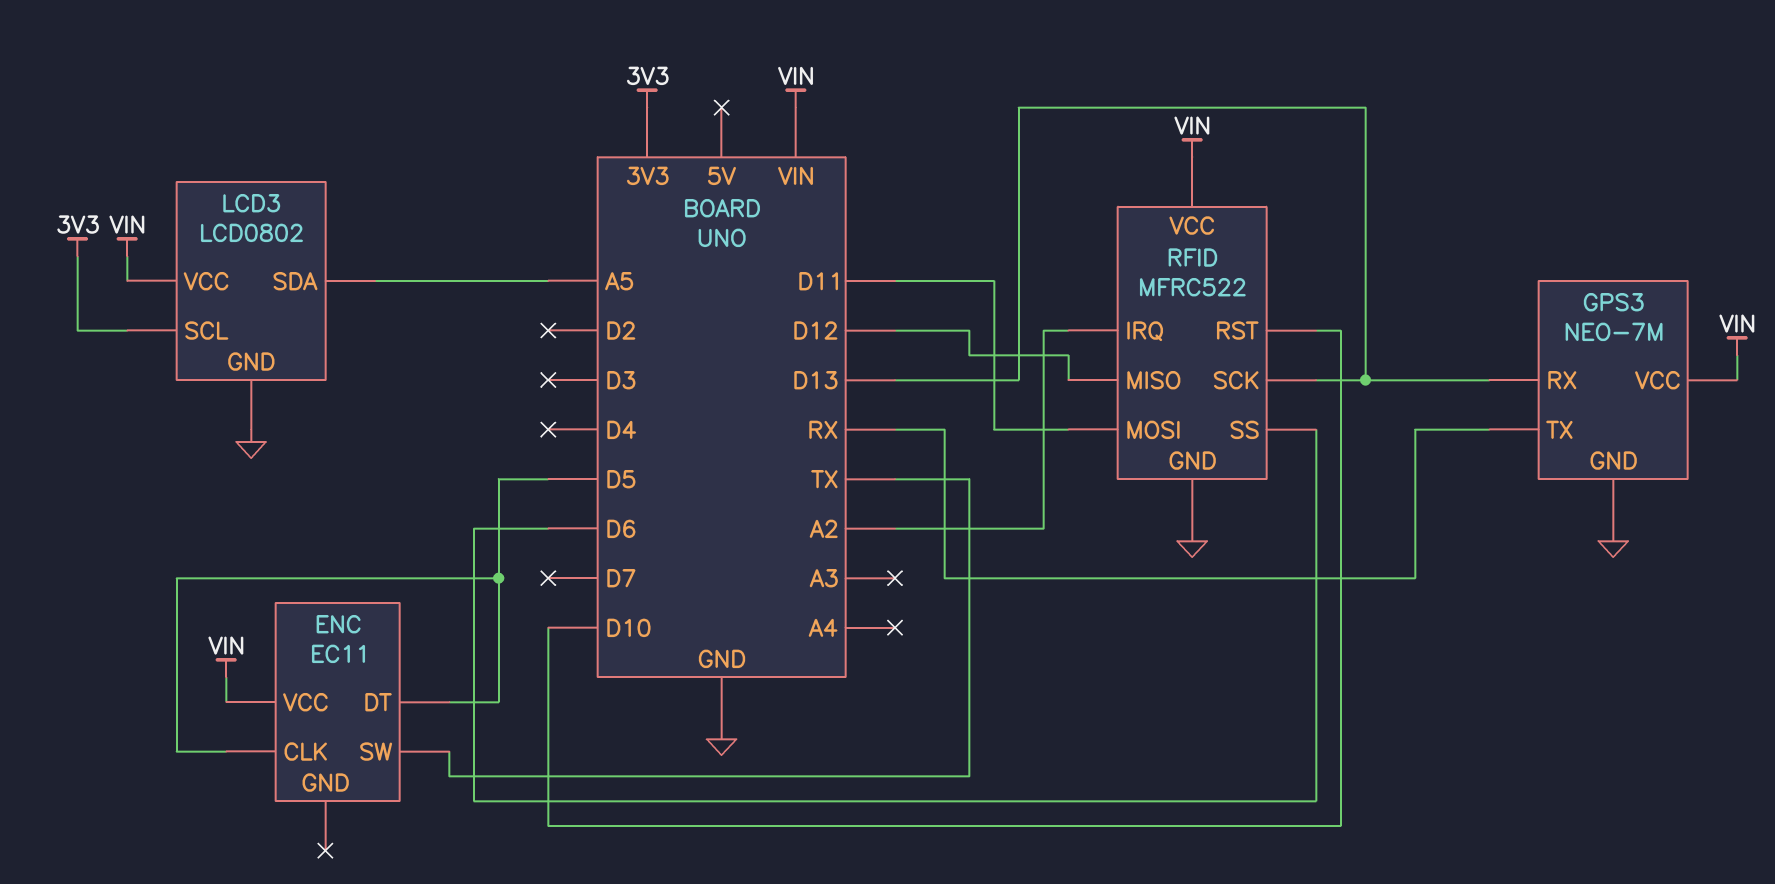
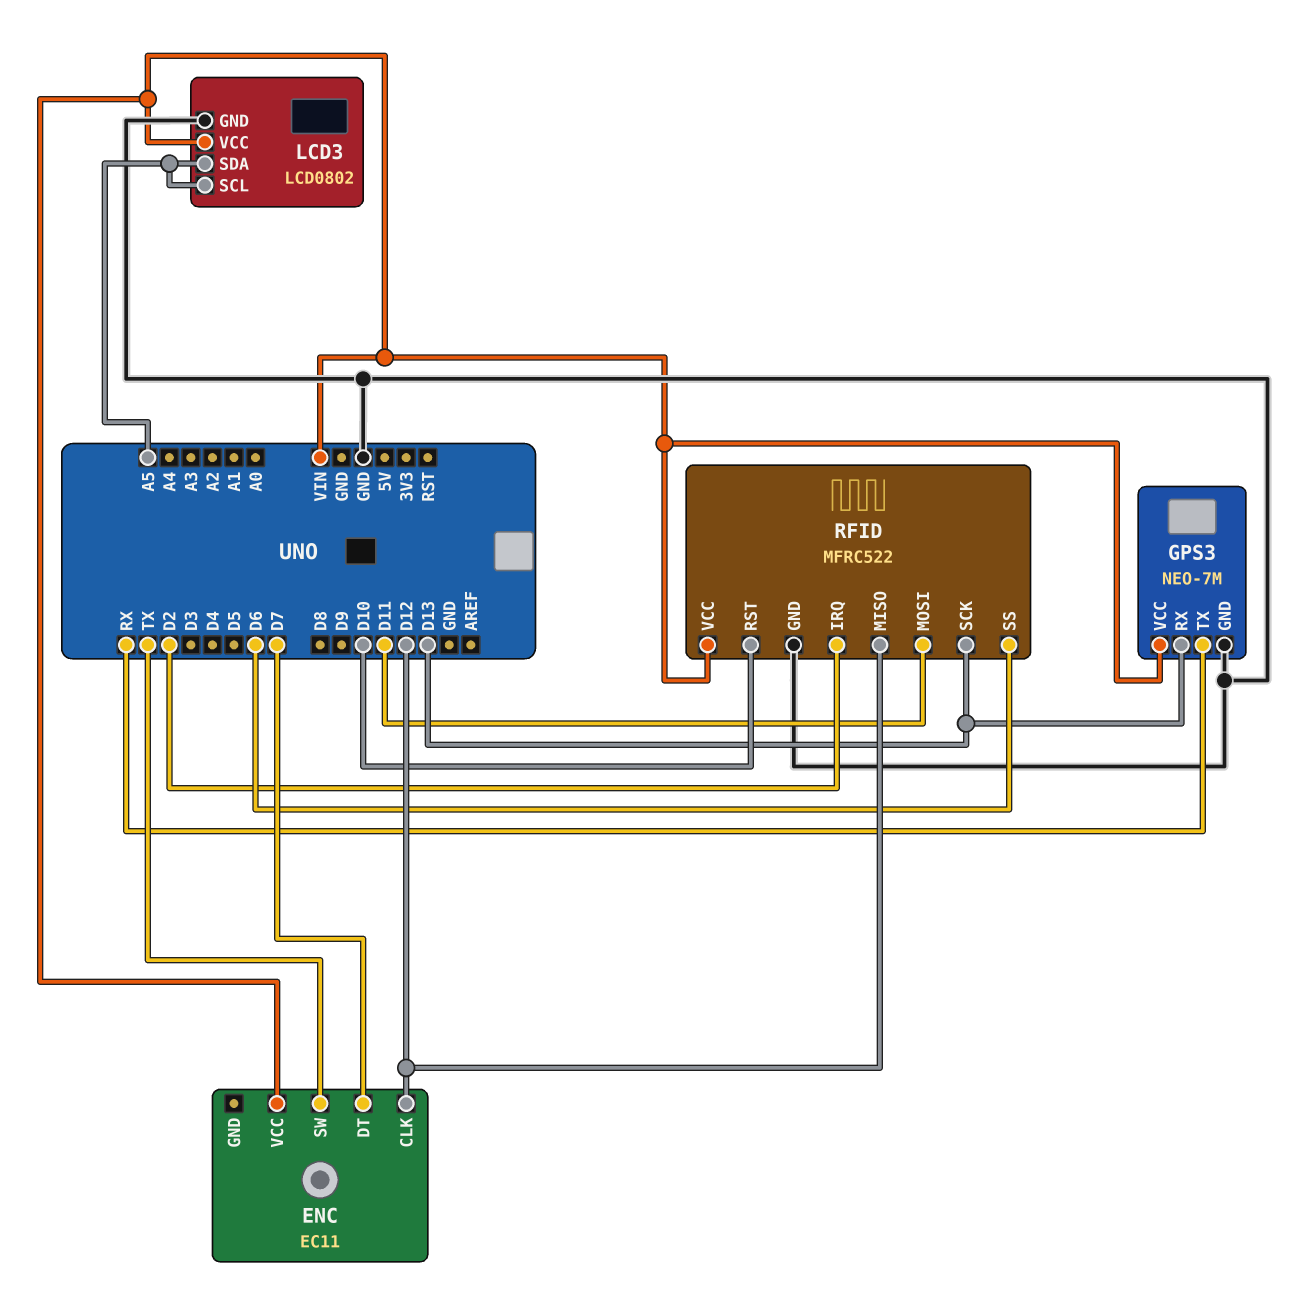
ENC pin CLK: D5 -> D12
ENC pin DT: D5 -> D7
LCD3 pin SCL: 3V3 -> A5
RFID pin IRQ: A2 -> D2

